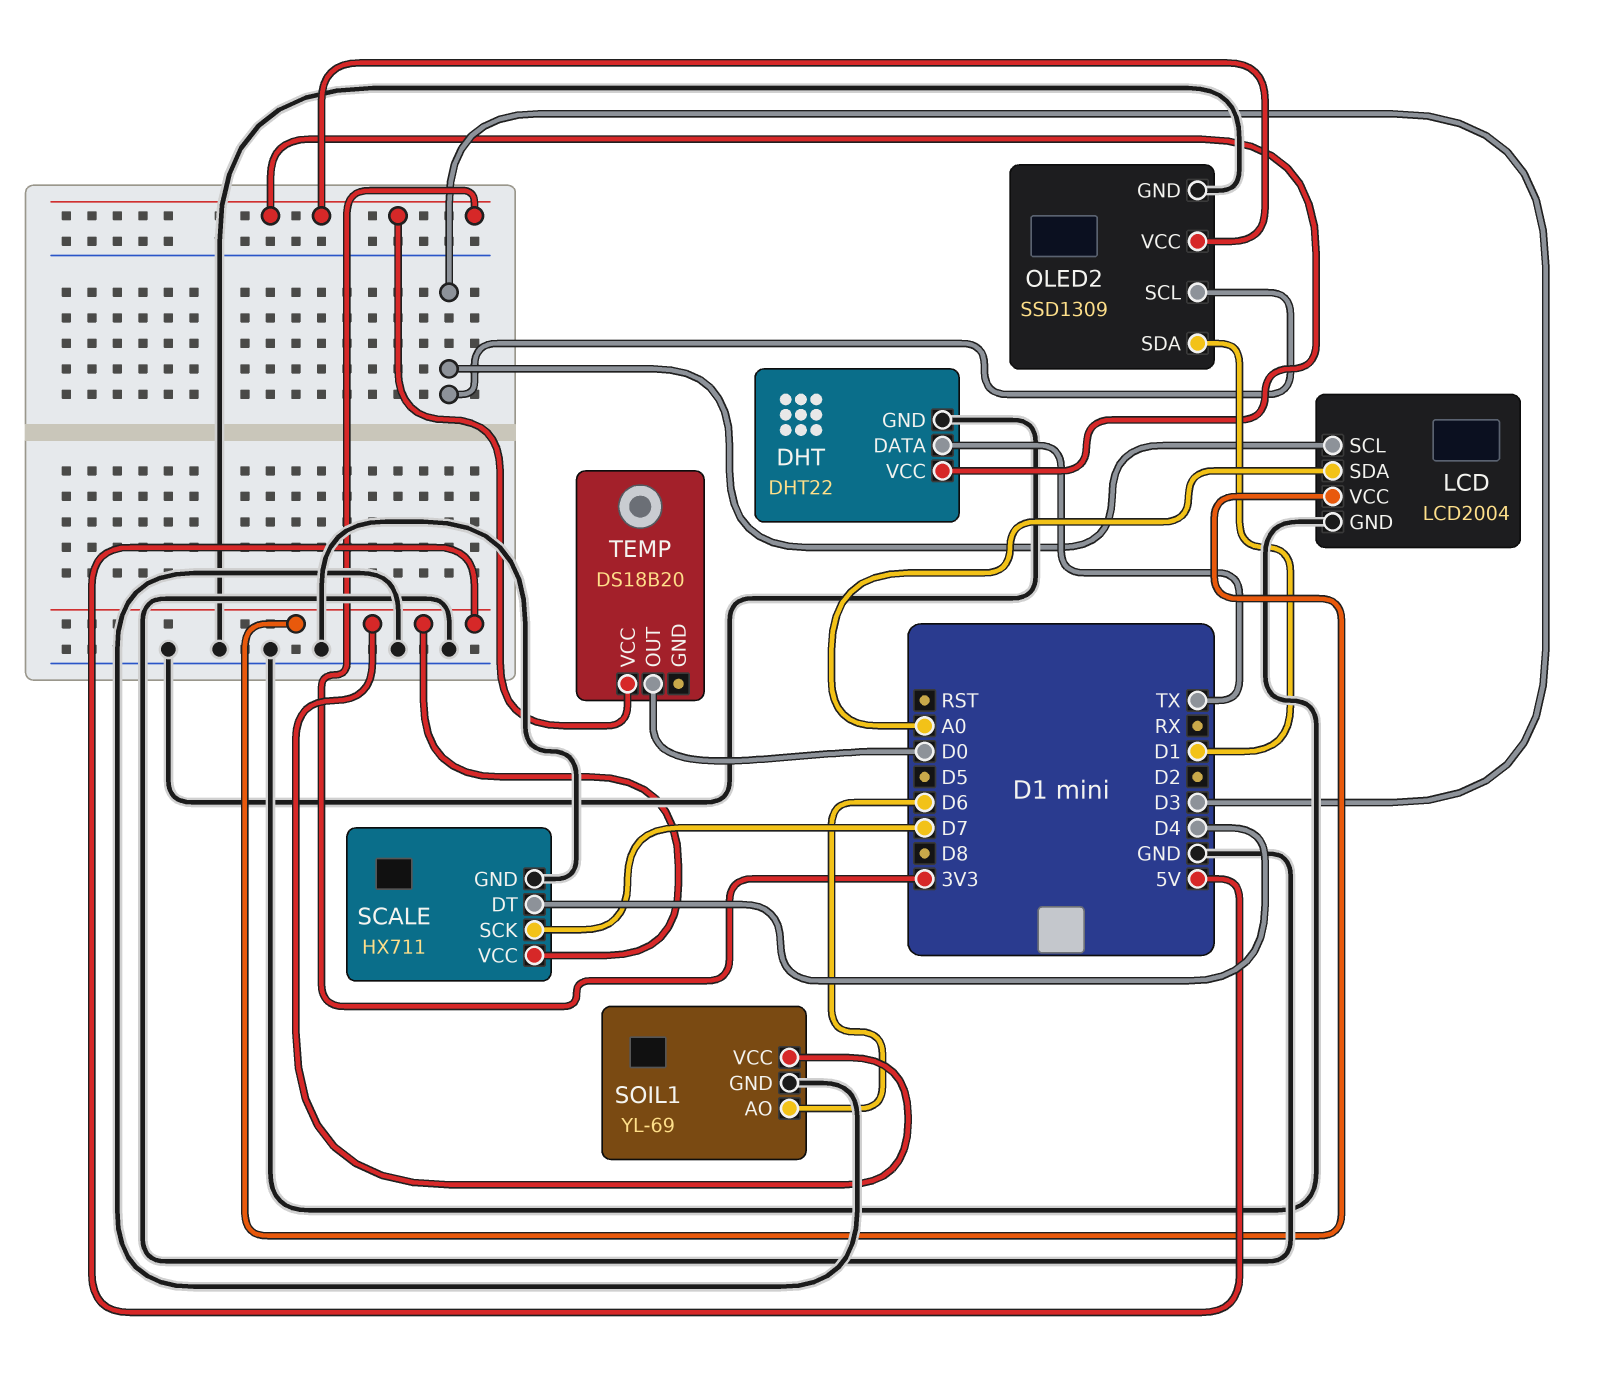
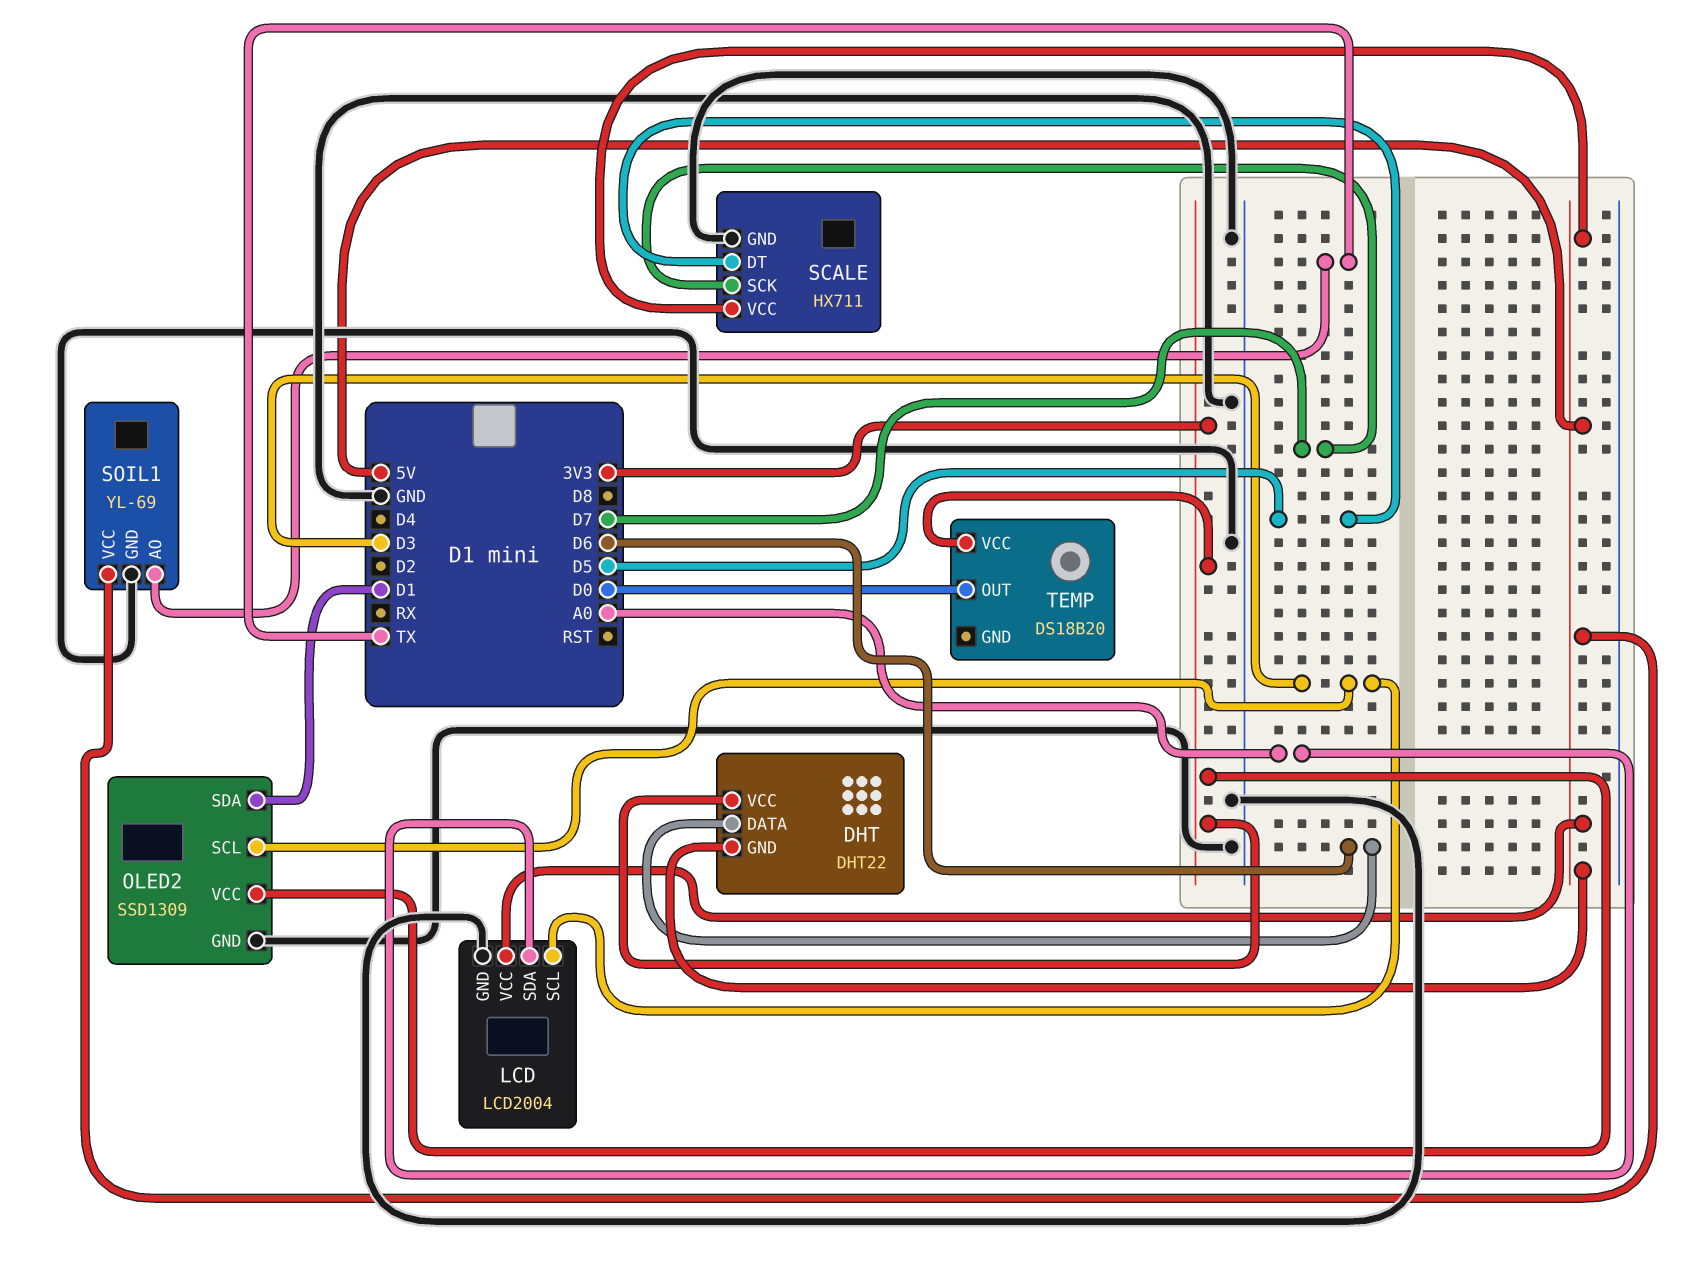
DHT pin DATA: TX -> D6
DHT pin GND: GND -> 5V
SCALE pin DT: D4 -> D5
SOIL1 pin AO: D6 -> TX

